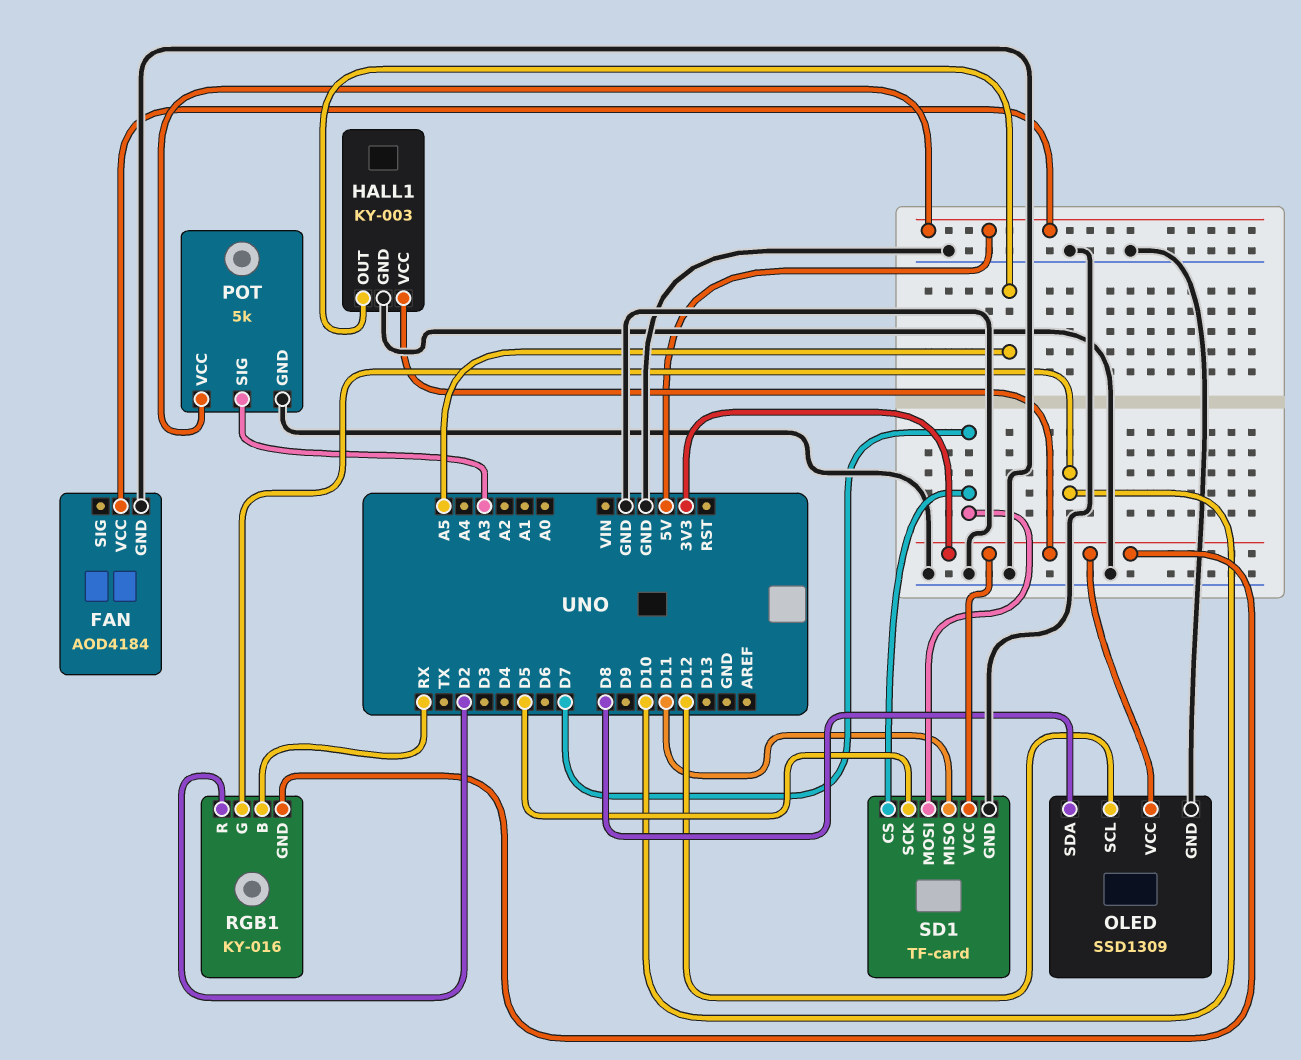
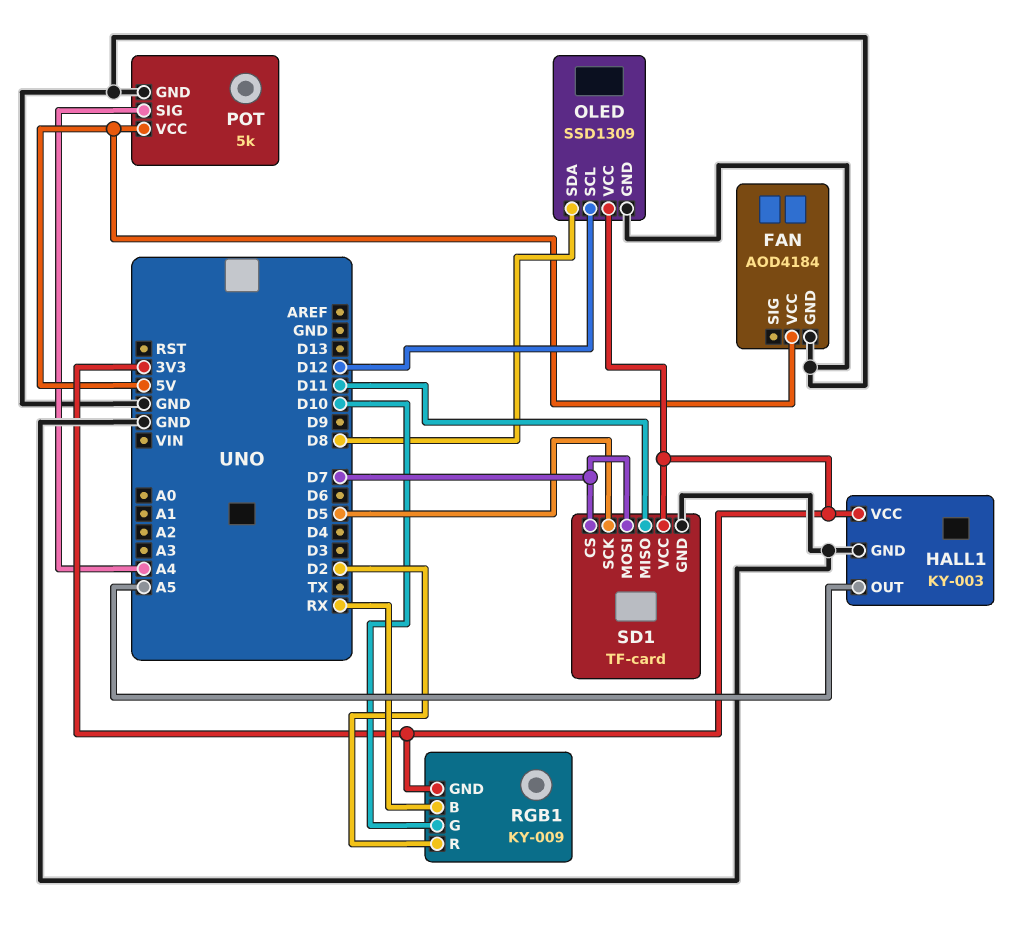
POT pin SIG: A3 -> A4
RGB1: KY-016 -> KY-009

